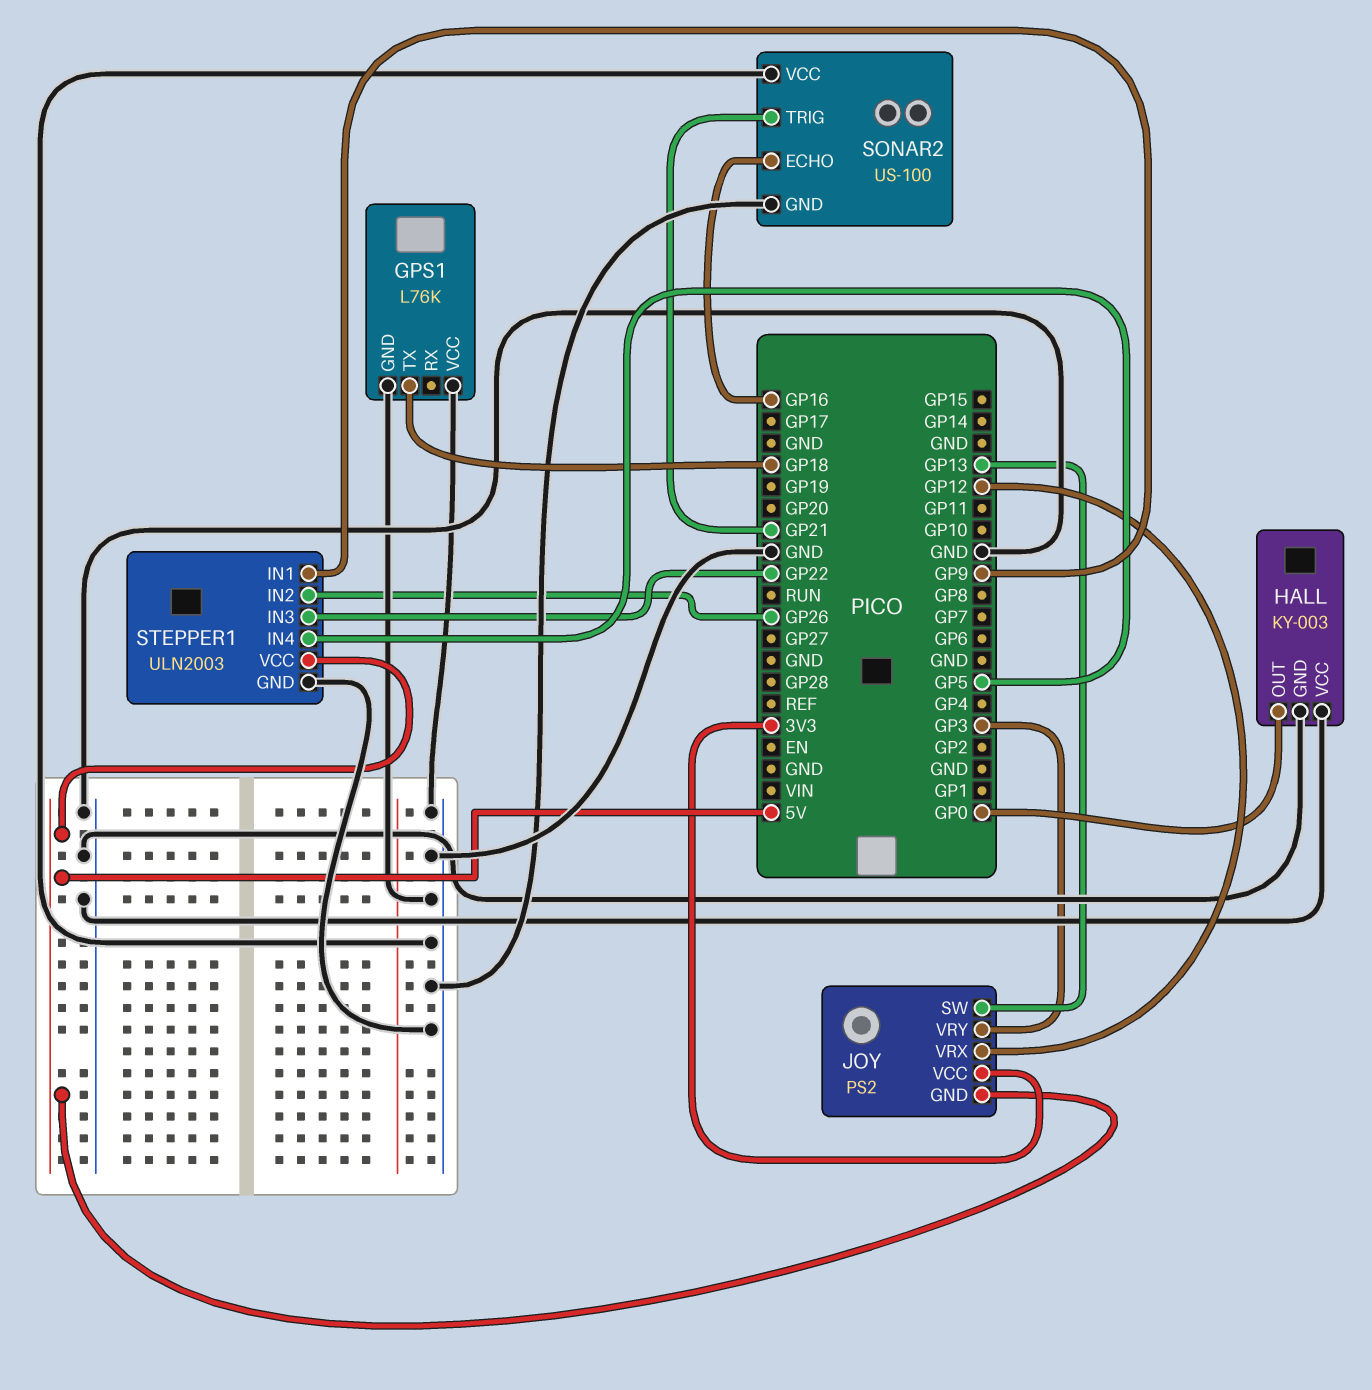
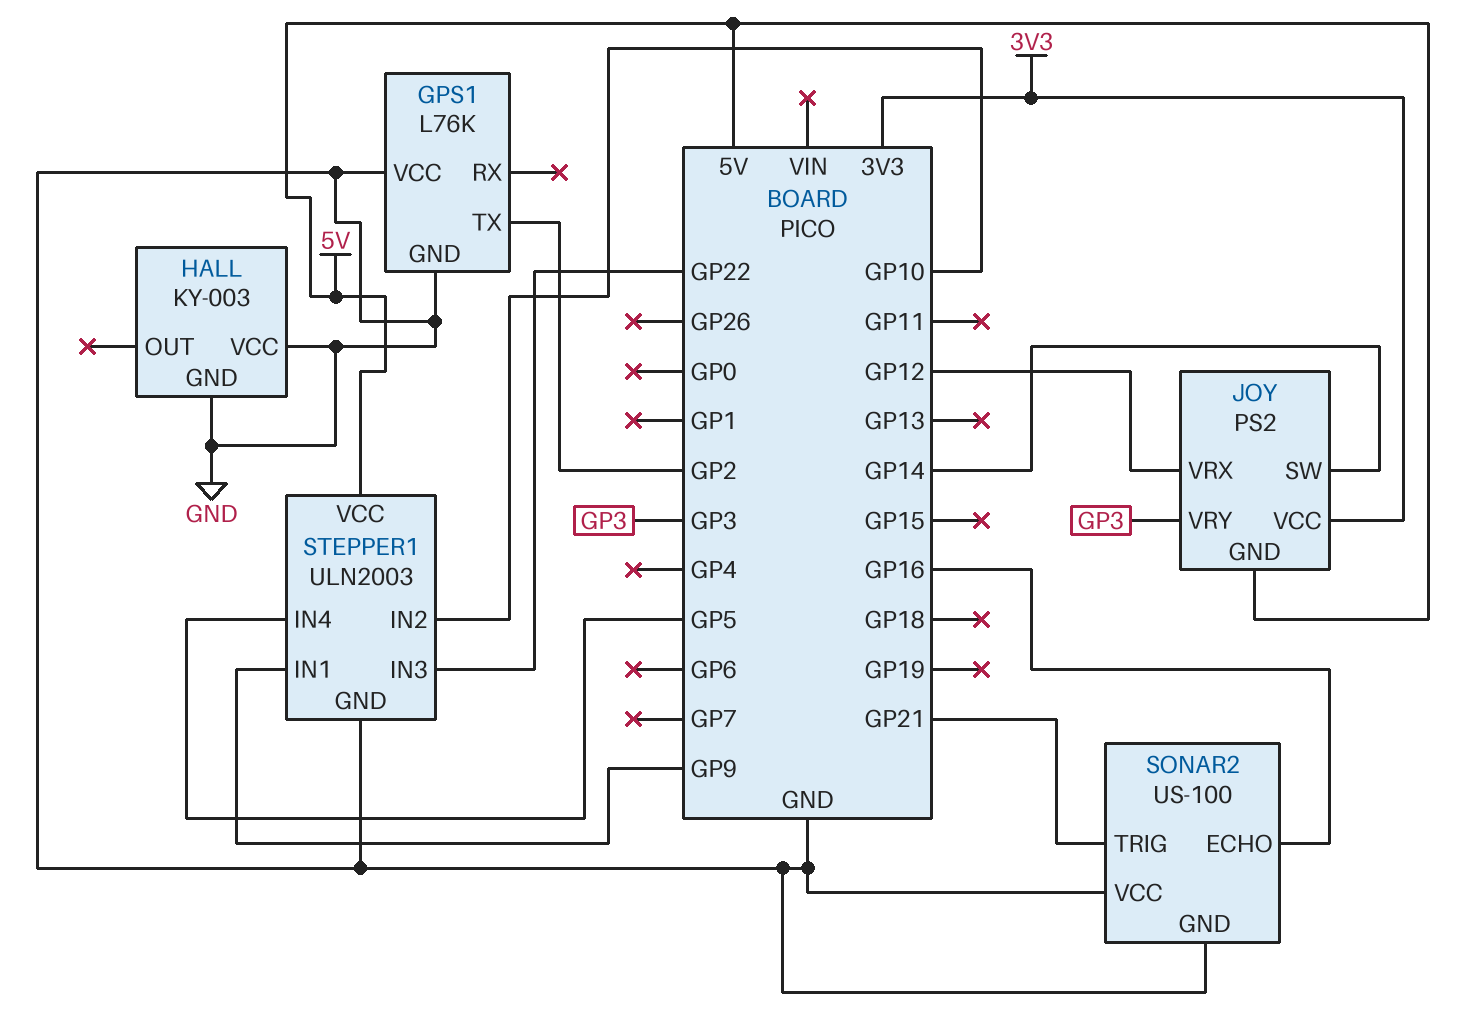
GPS1 pin TX: GP18 -> GP2
HALL pin OUT: GP0 -> none
JOY pin SW: GP13 -> GP14
STEPPER1 pin IN2: GP26 -> GP10

